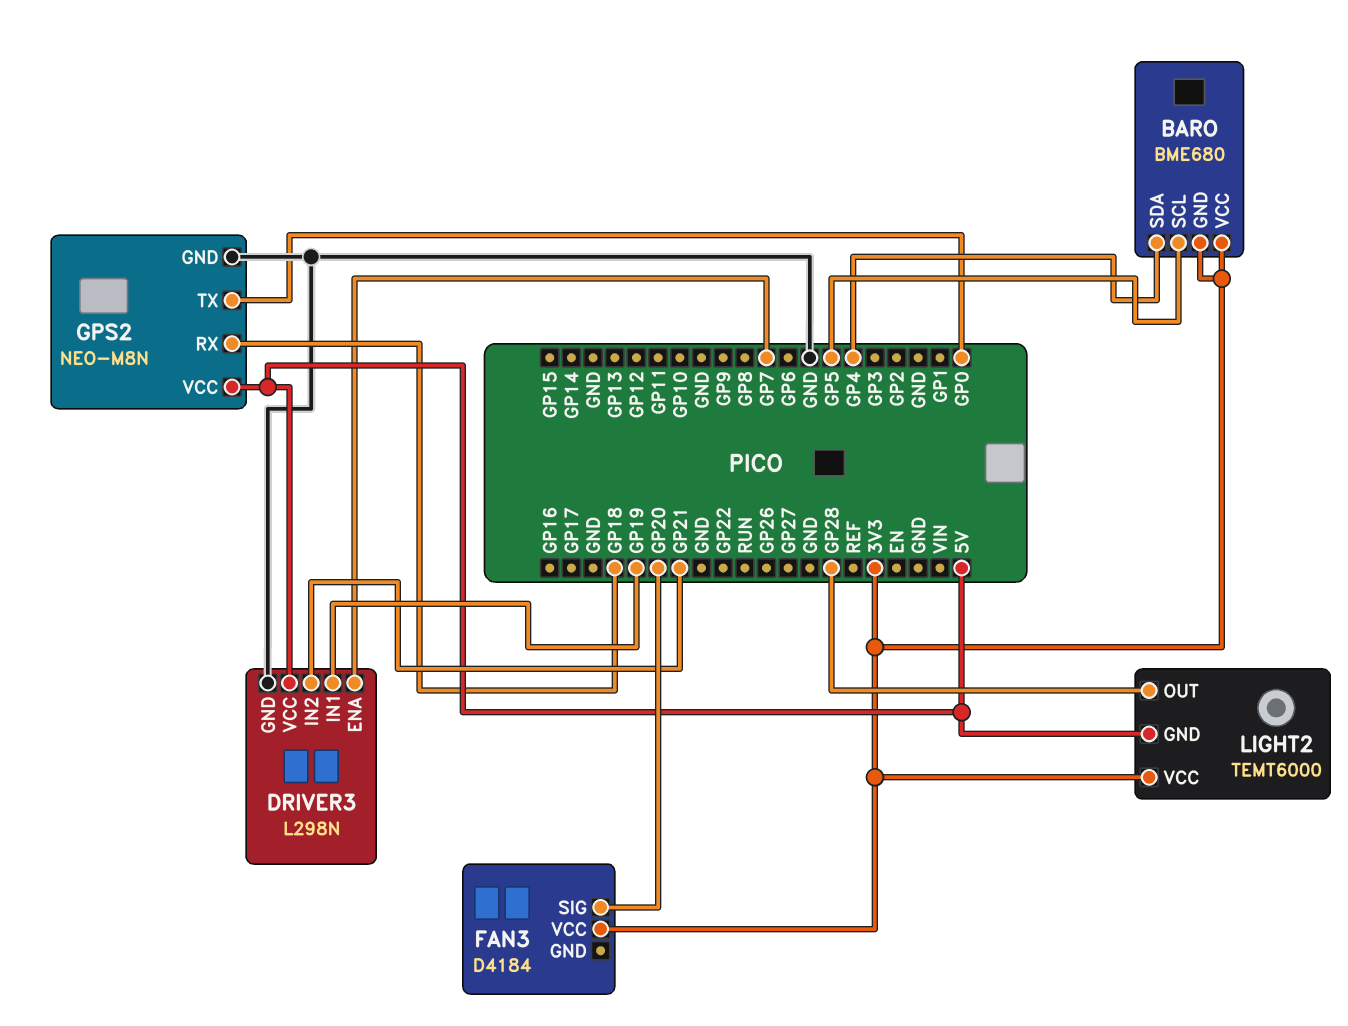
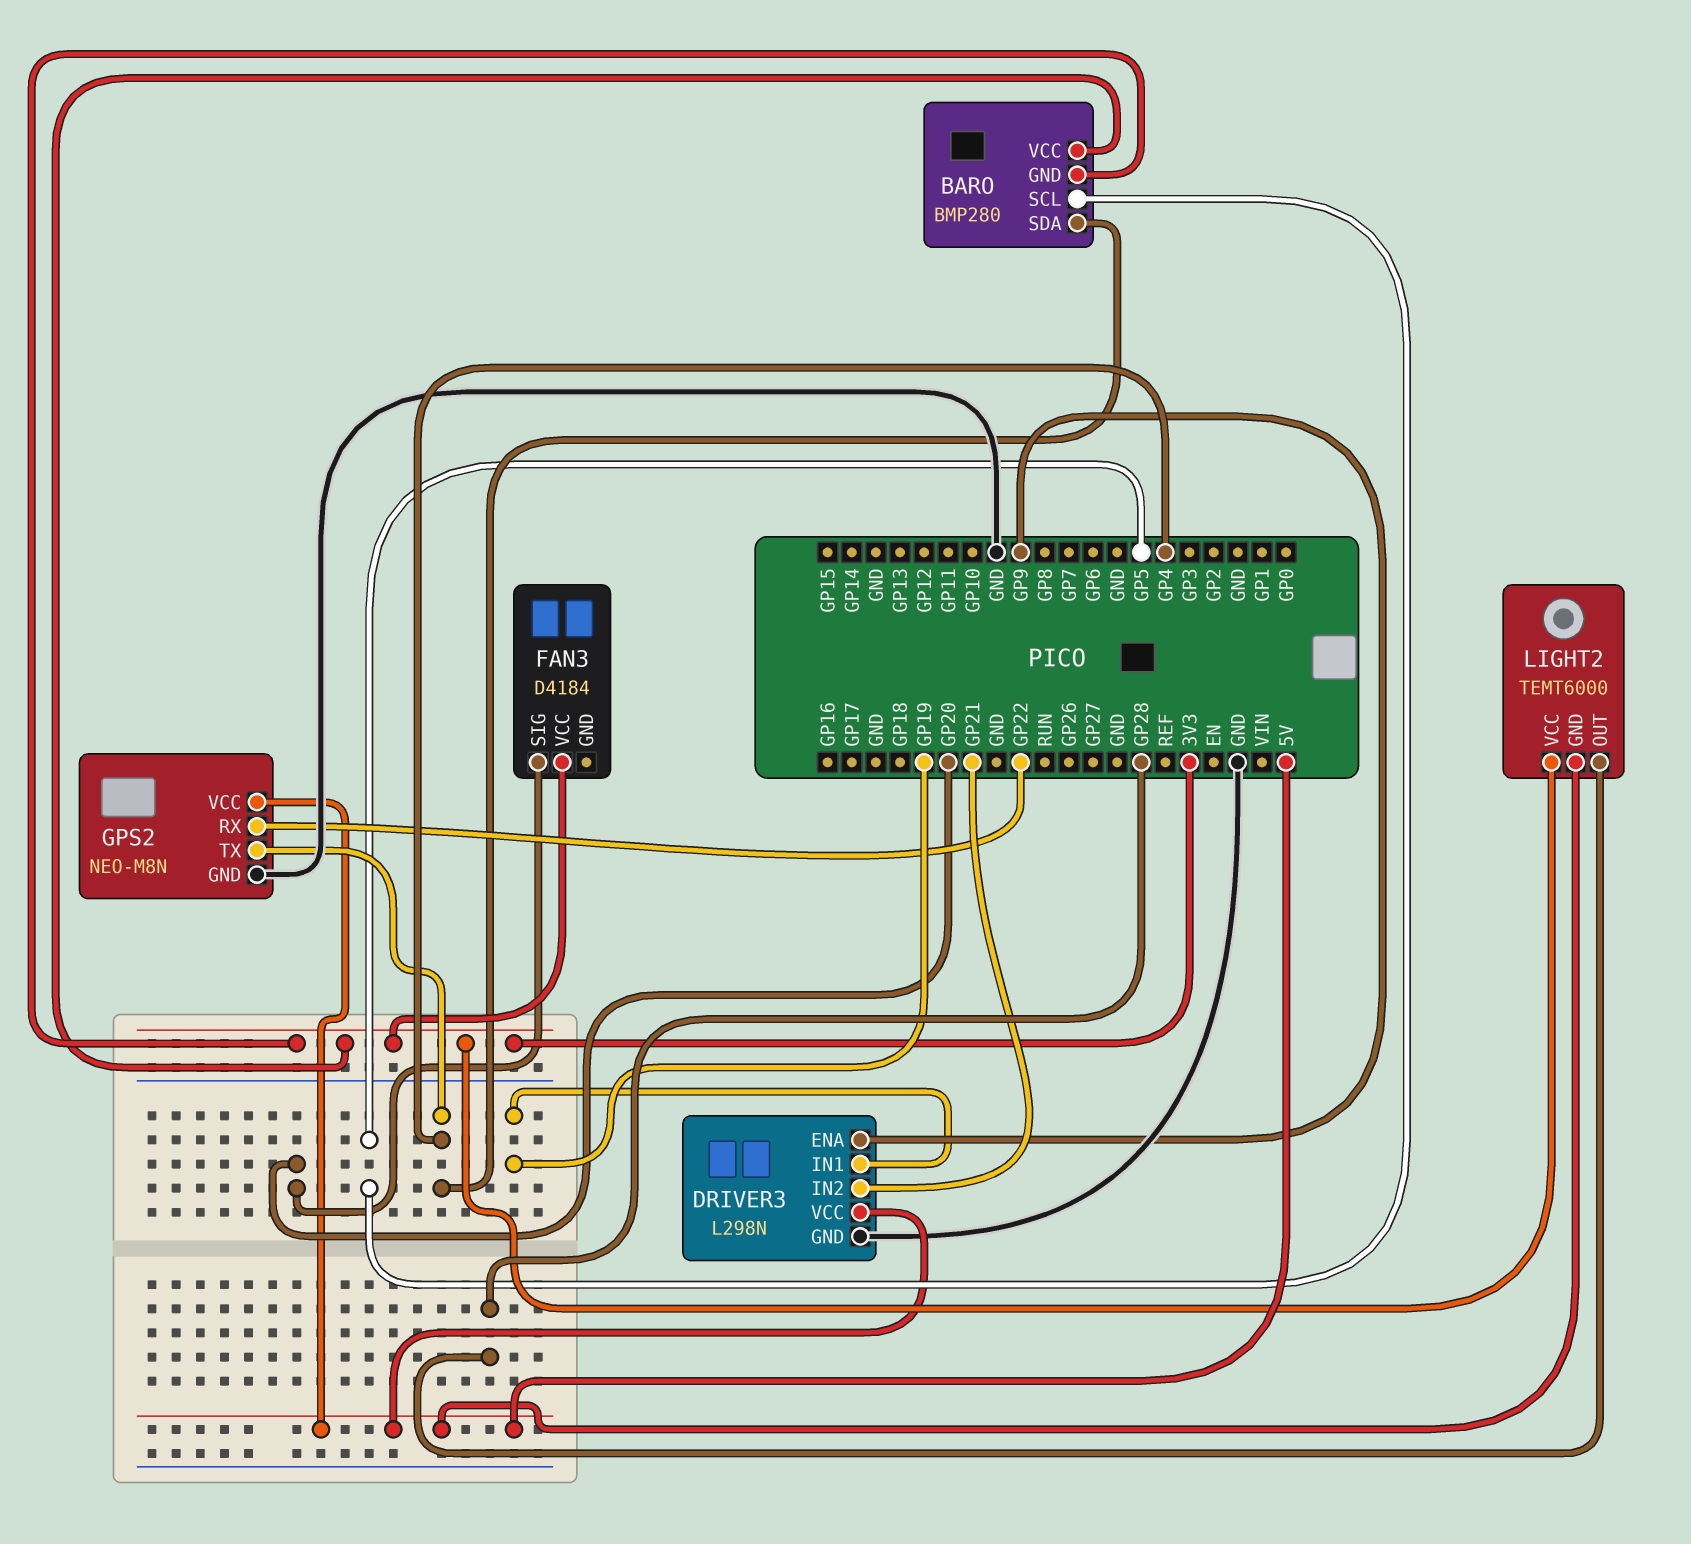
BARO: BME680 -> BMP280
DRIVER3 pin ENA: GP7 -> GP9
GPS2 pin RX: GP18 -> GP22
GPS2 pin TX: GP0 -> GP4

